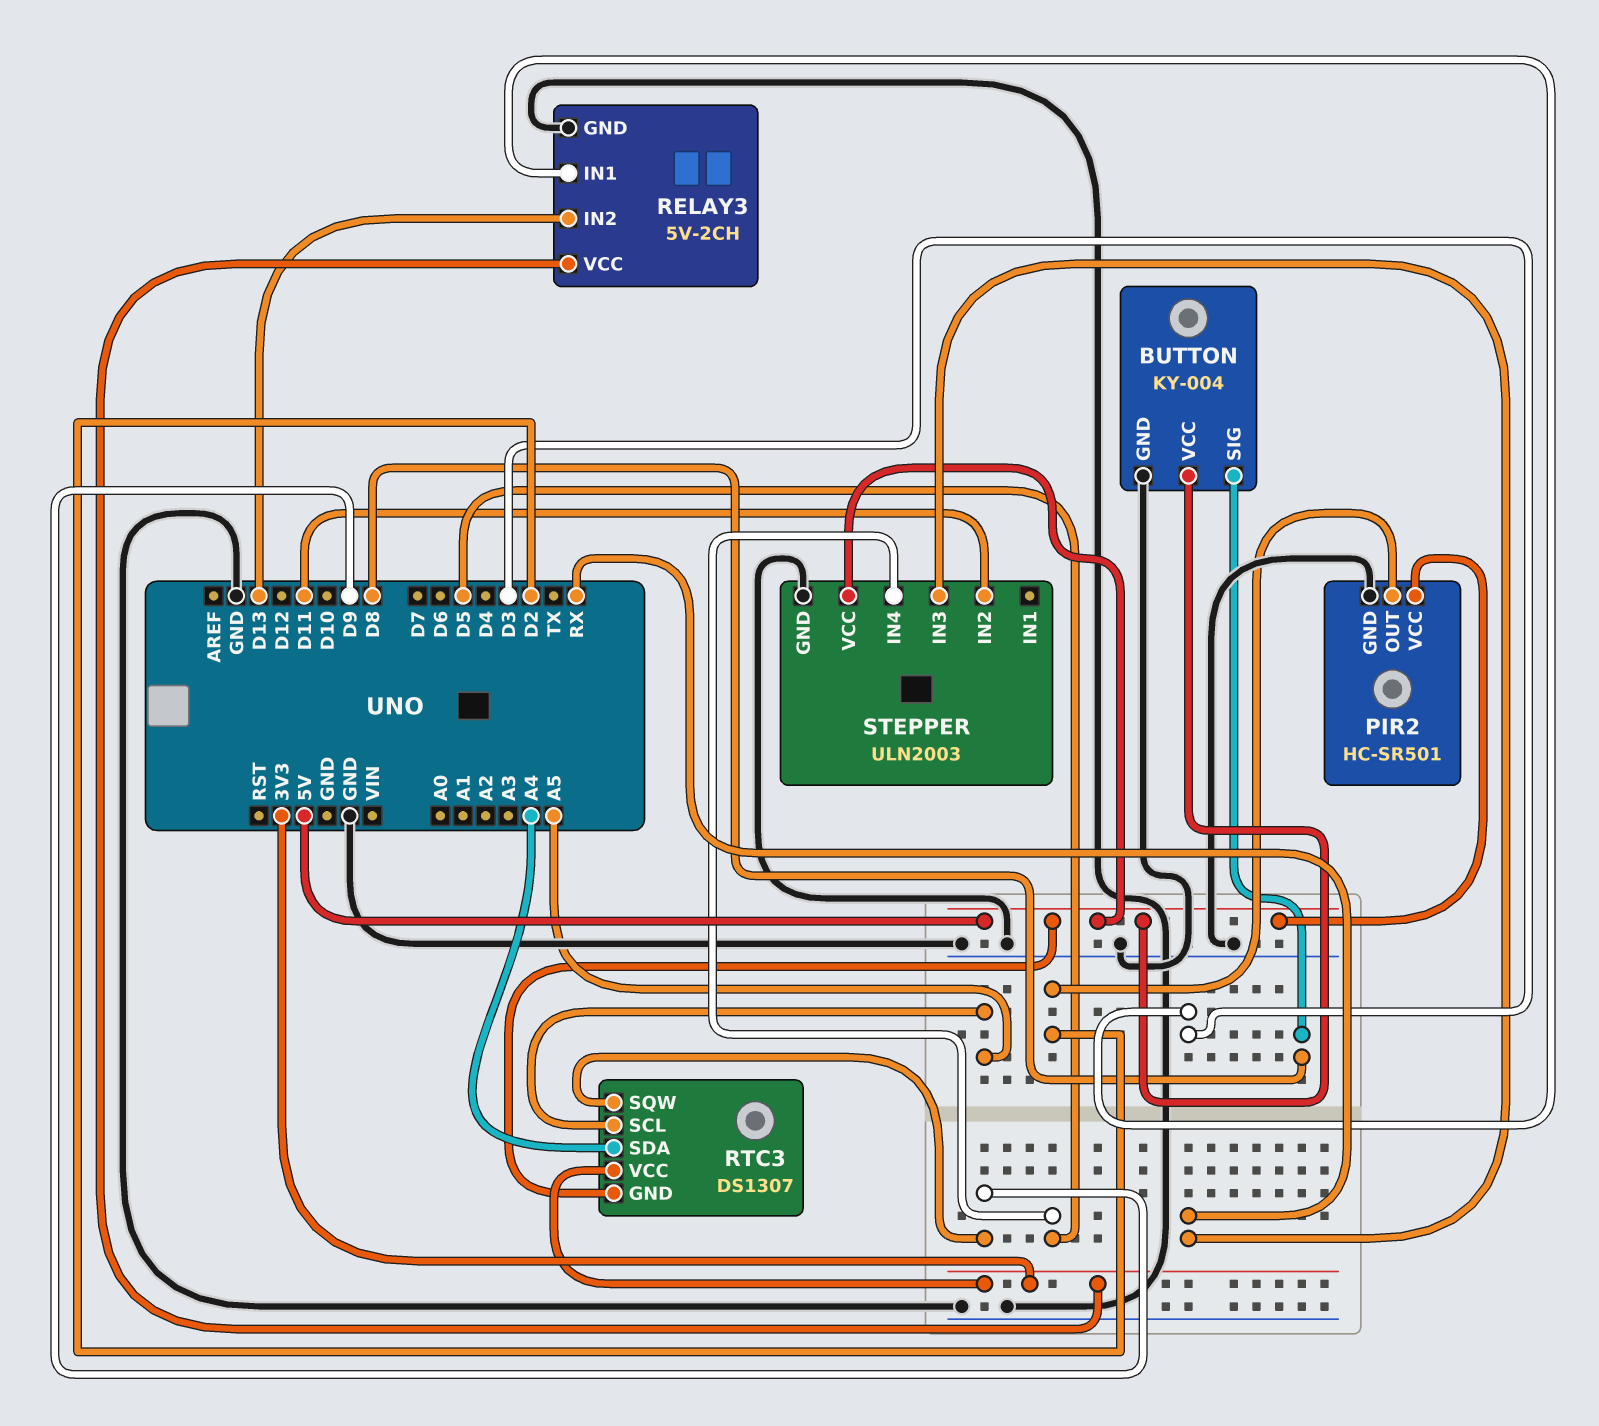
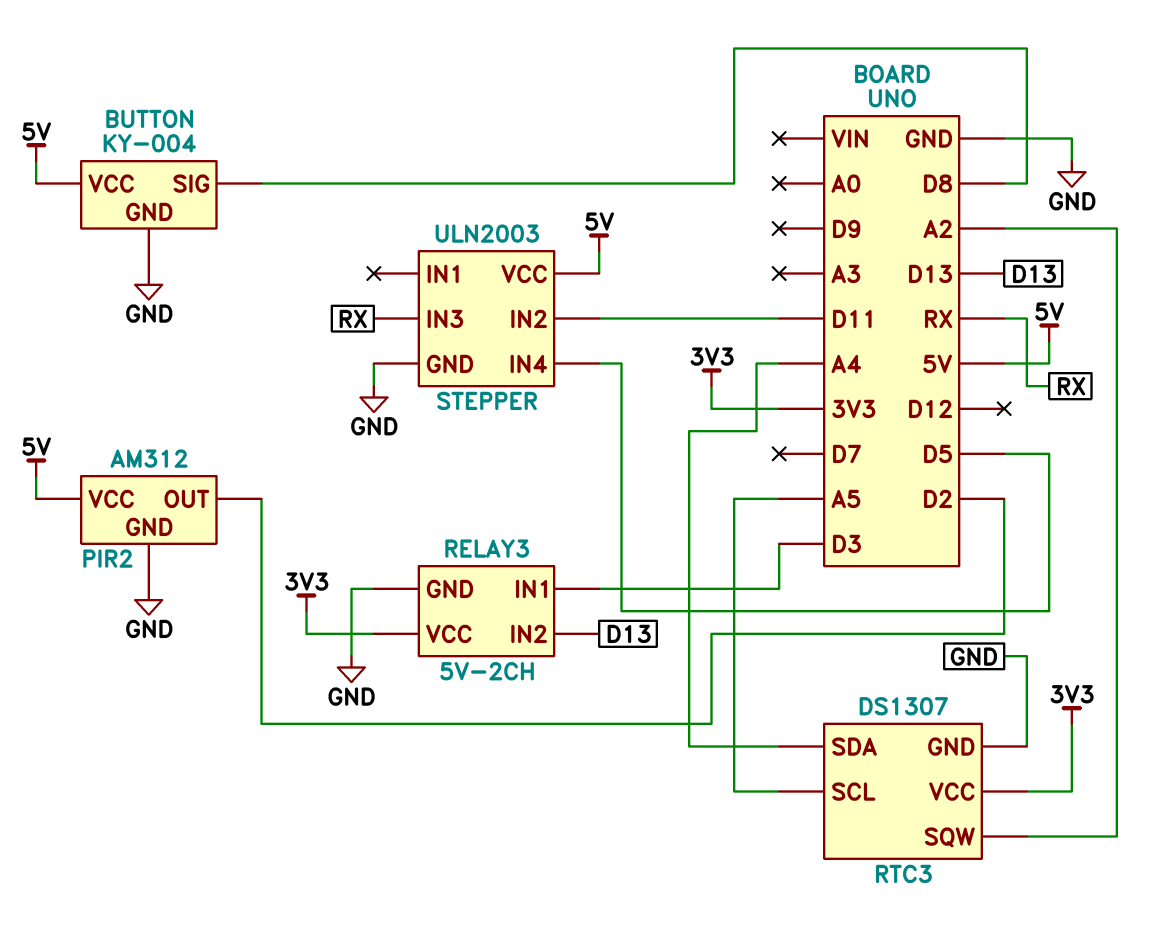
PIR2: HC-SR501 -> AM312
RTC3 pin GND: 5V -> GND
RTC3 pin SQW: D9 -> A2

